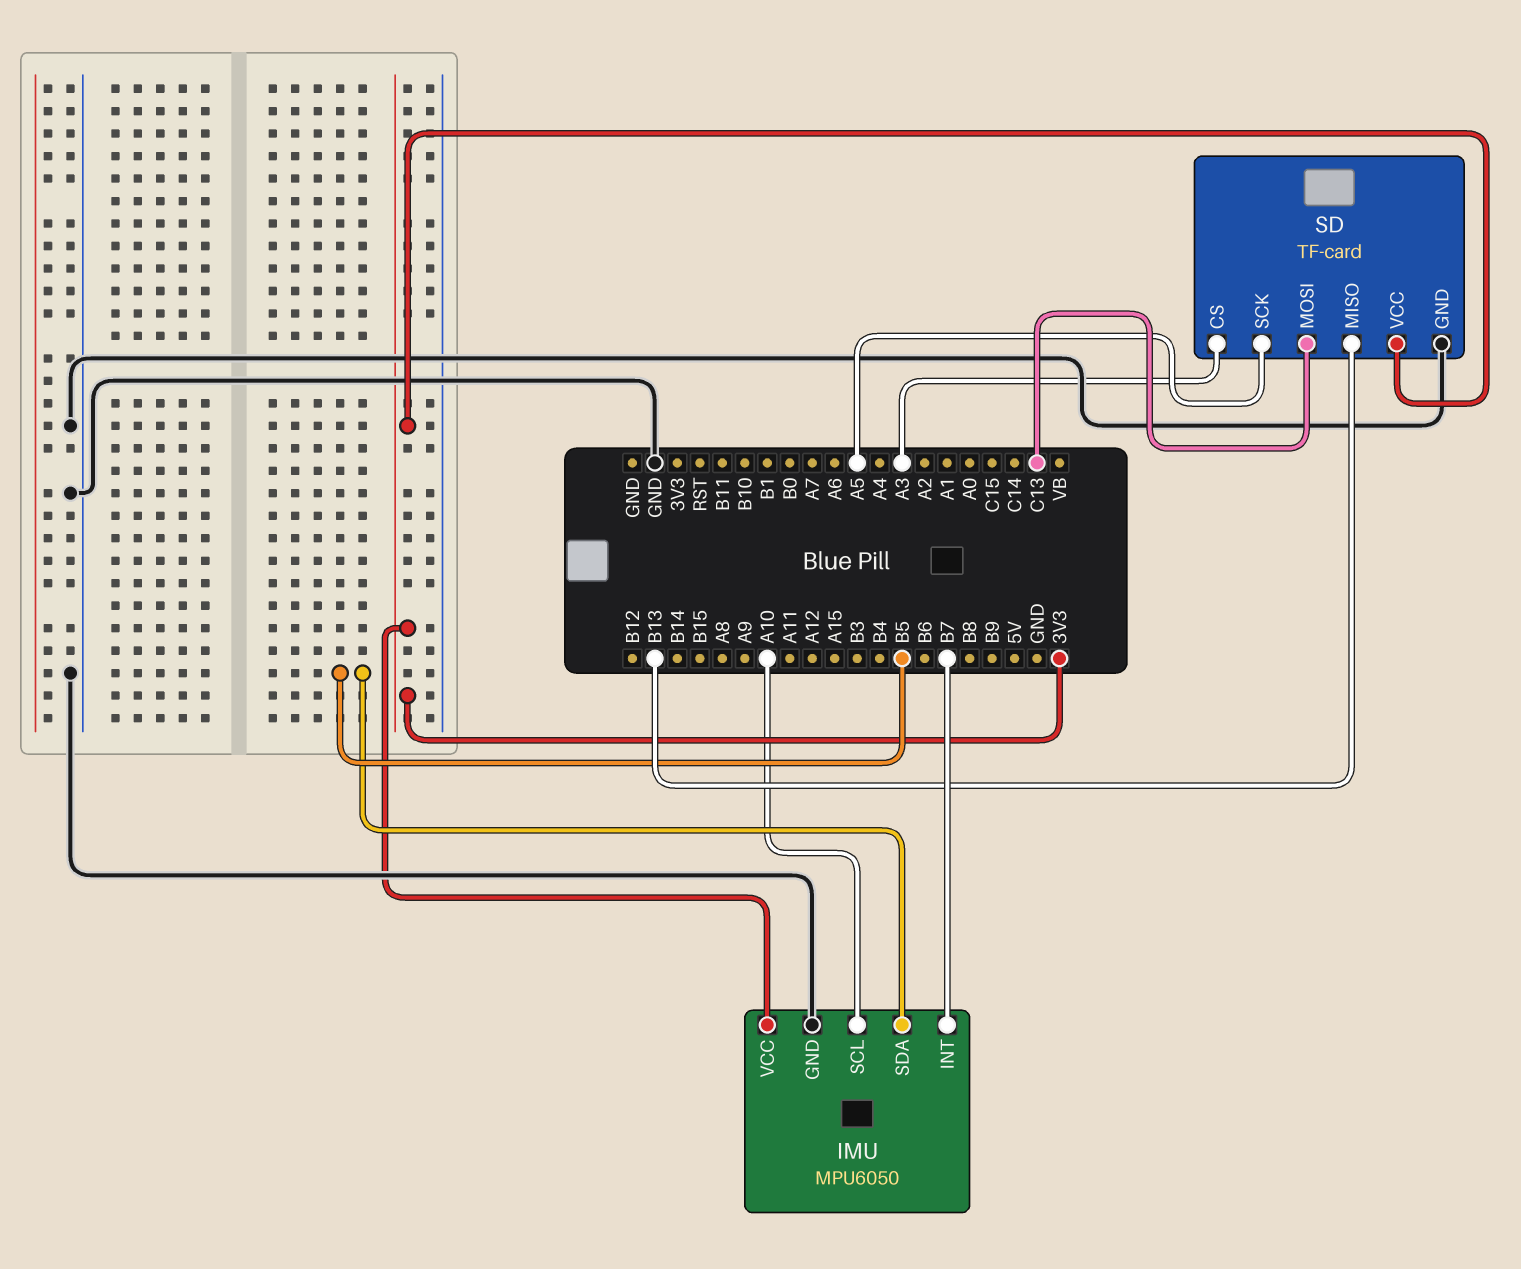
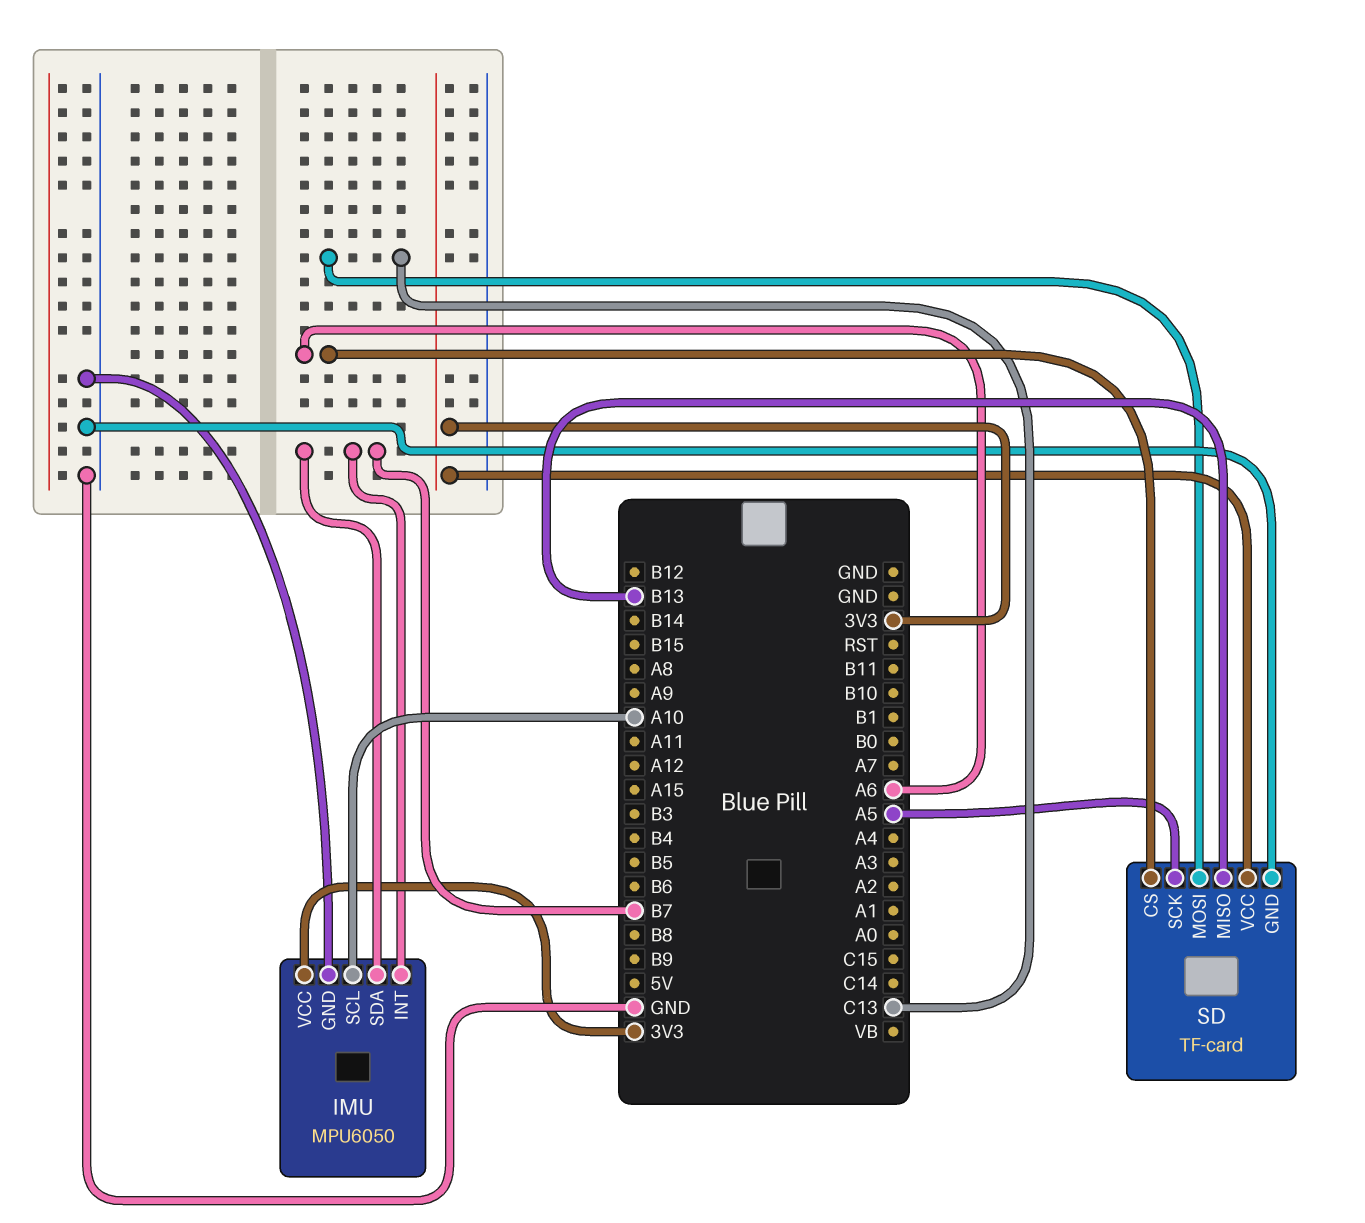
IMU pin SDA: B5 -> B7
SD pin CS: A3 -> A6

